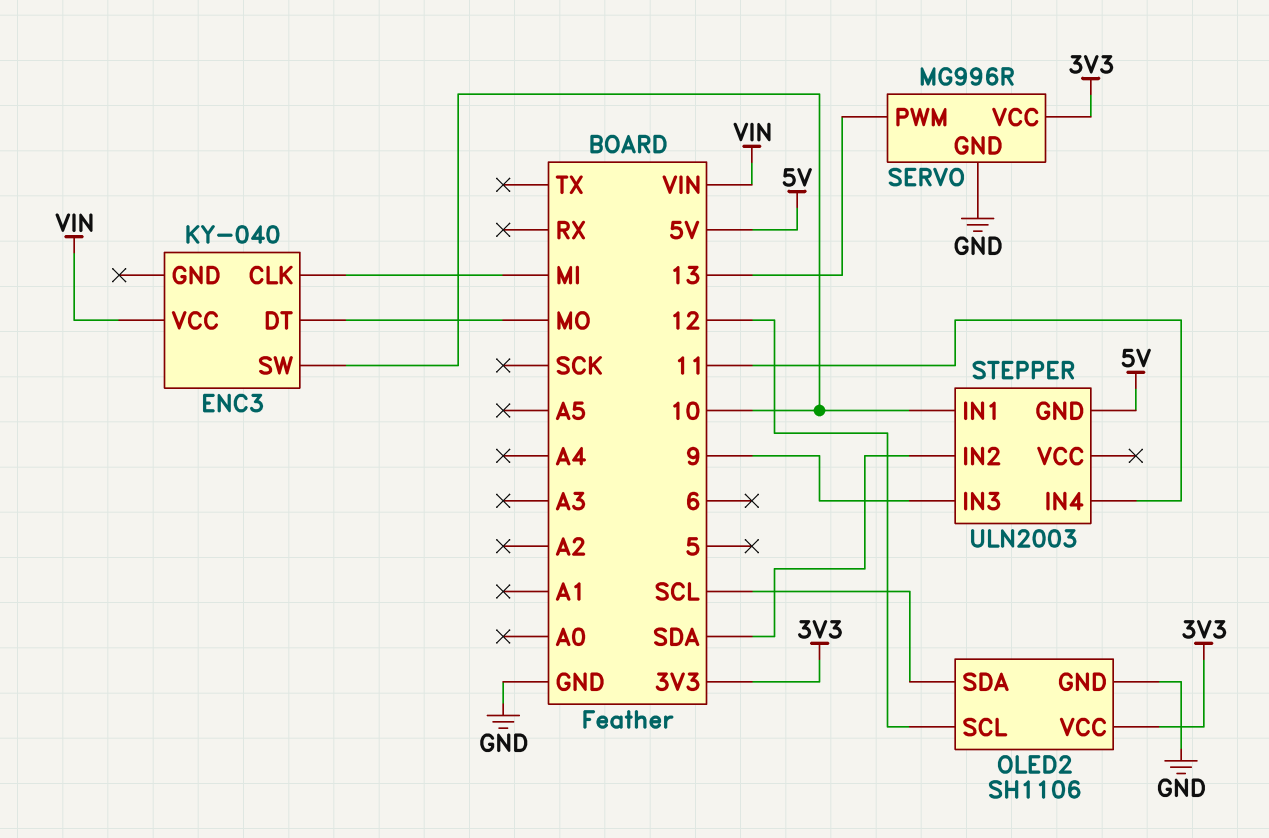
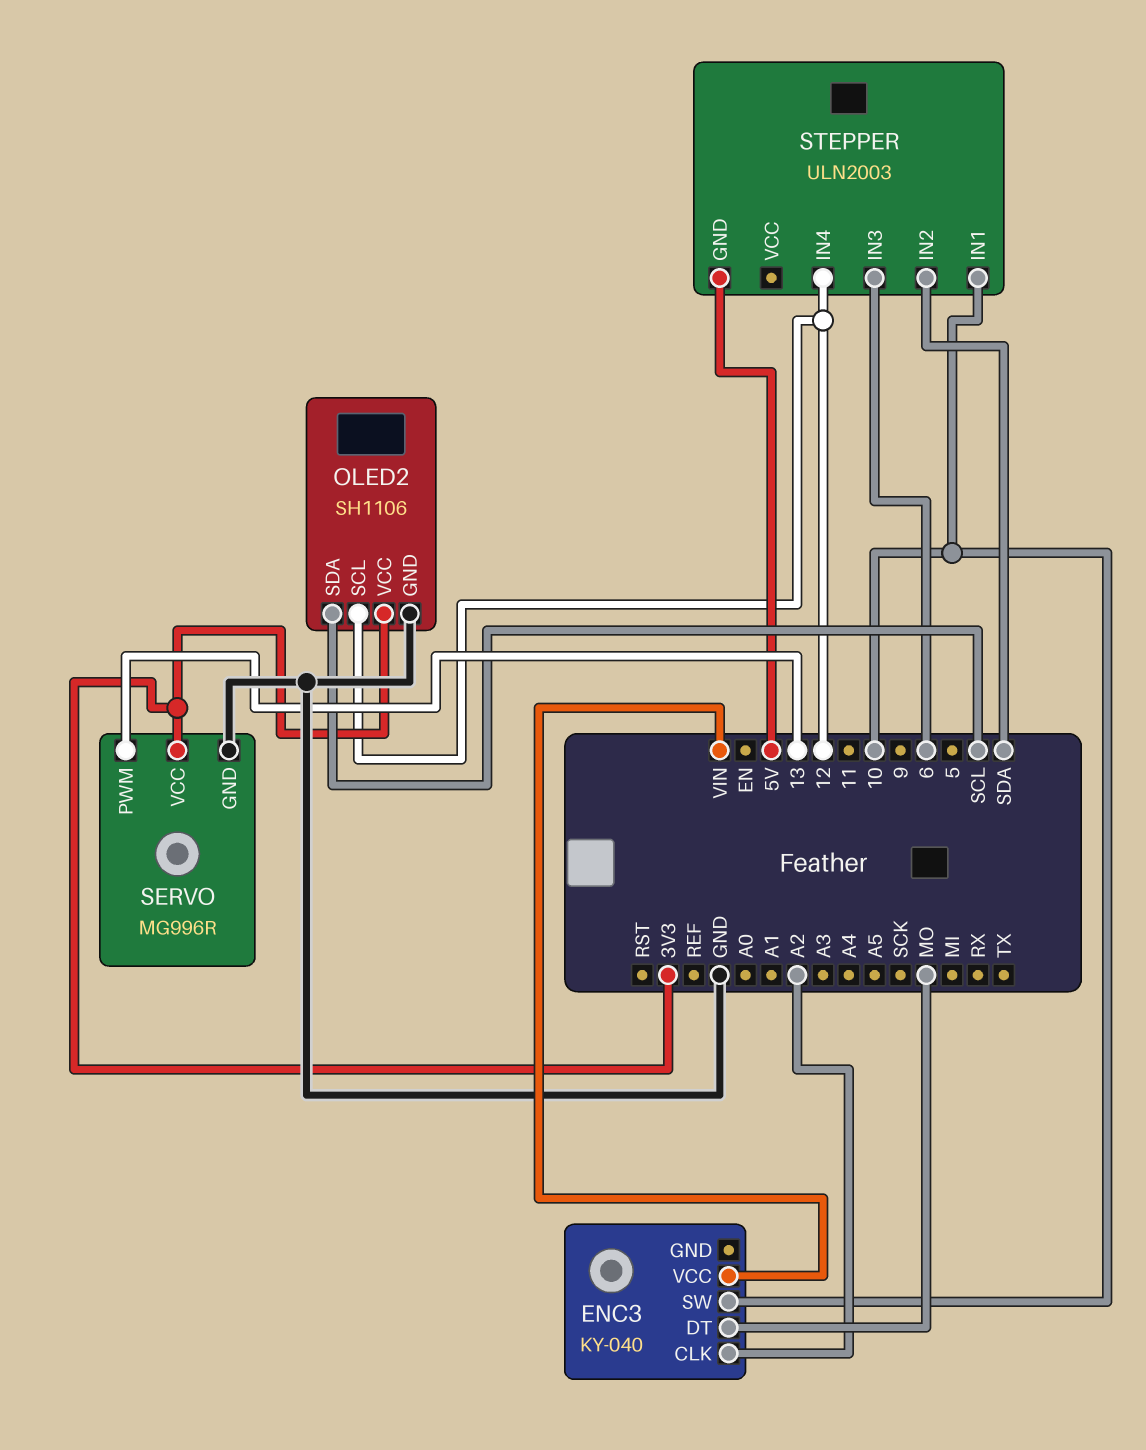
ENC3 pin CLK: MI -> A2
STEPPER pin IN3: 9 -> 6
STEPPER pin IN4: 11 -> 12

